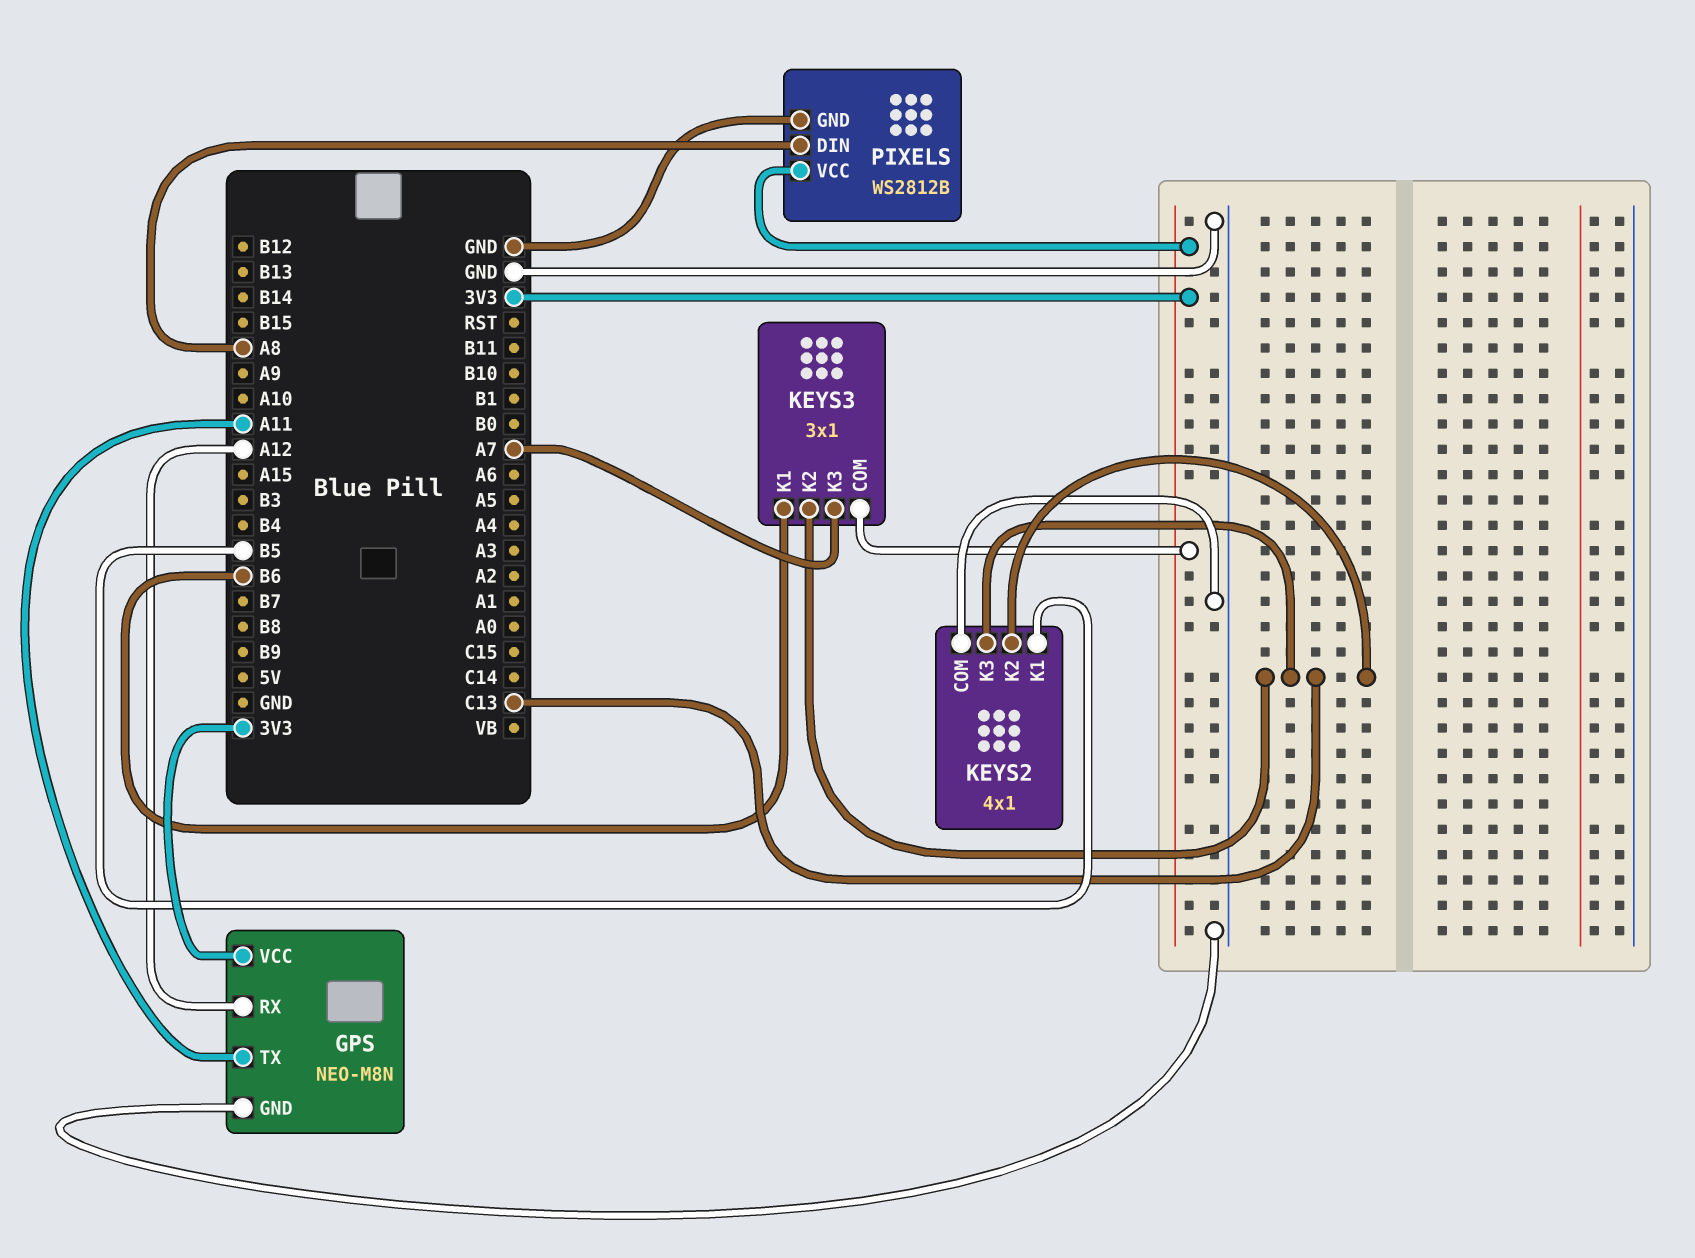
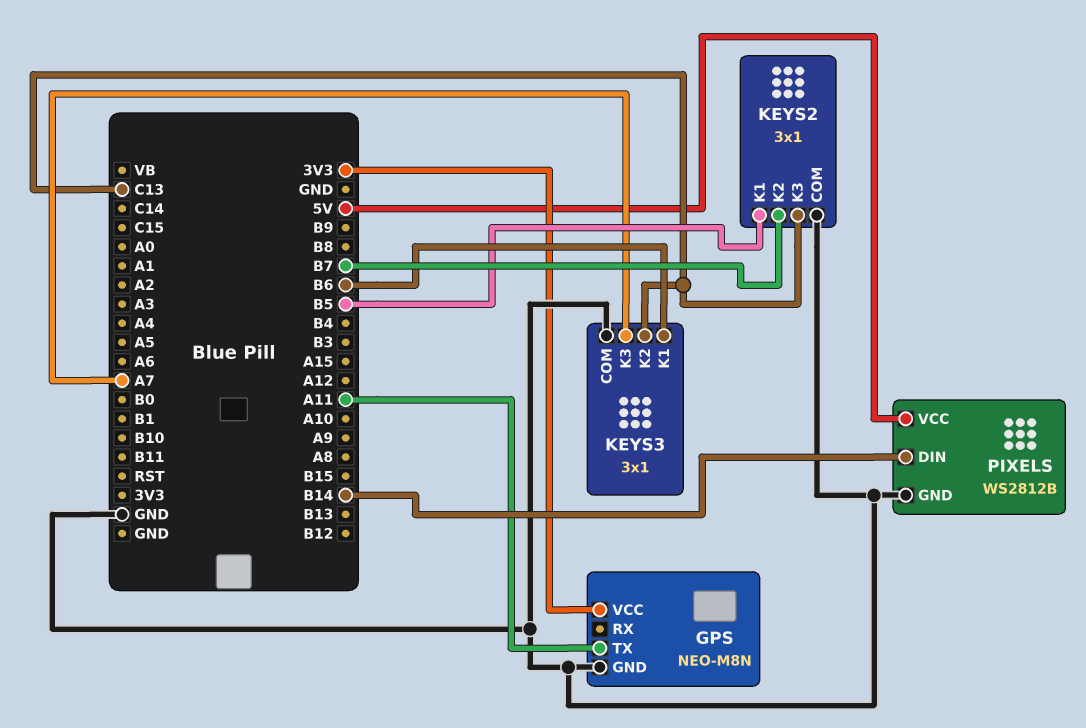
GPS pin RX: A12 -> none
KEYS2: 4x1 -> 3x1
KEYS2 pin K2: C13 -> B7
KEYS3 pin COM: 3V3 -> GND
PIXELS pin DIN: A8 -> B14
PIXELS pin VCC: 3V3 -> 5V

